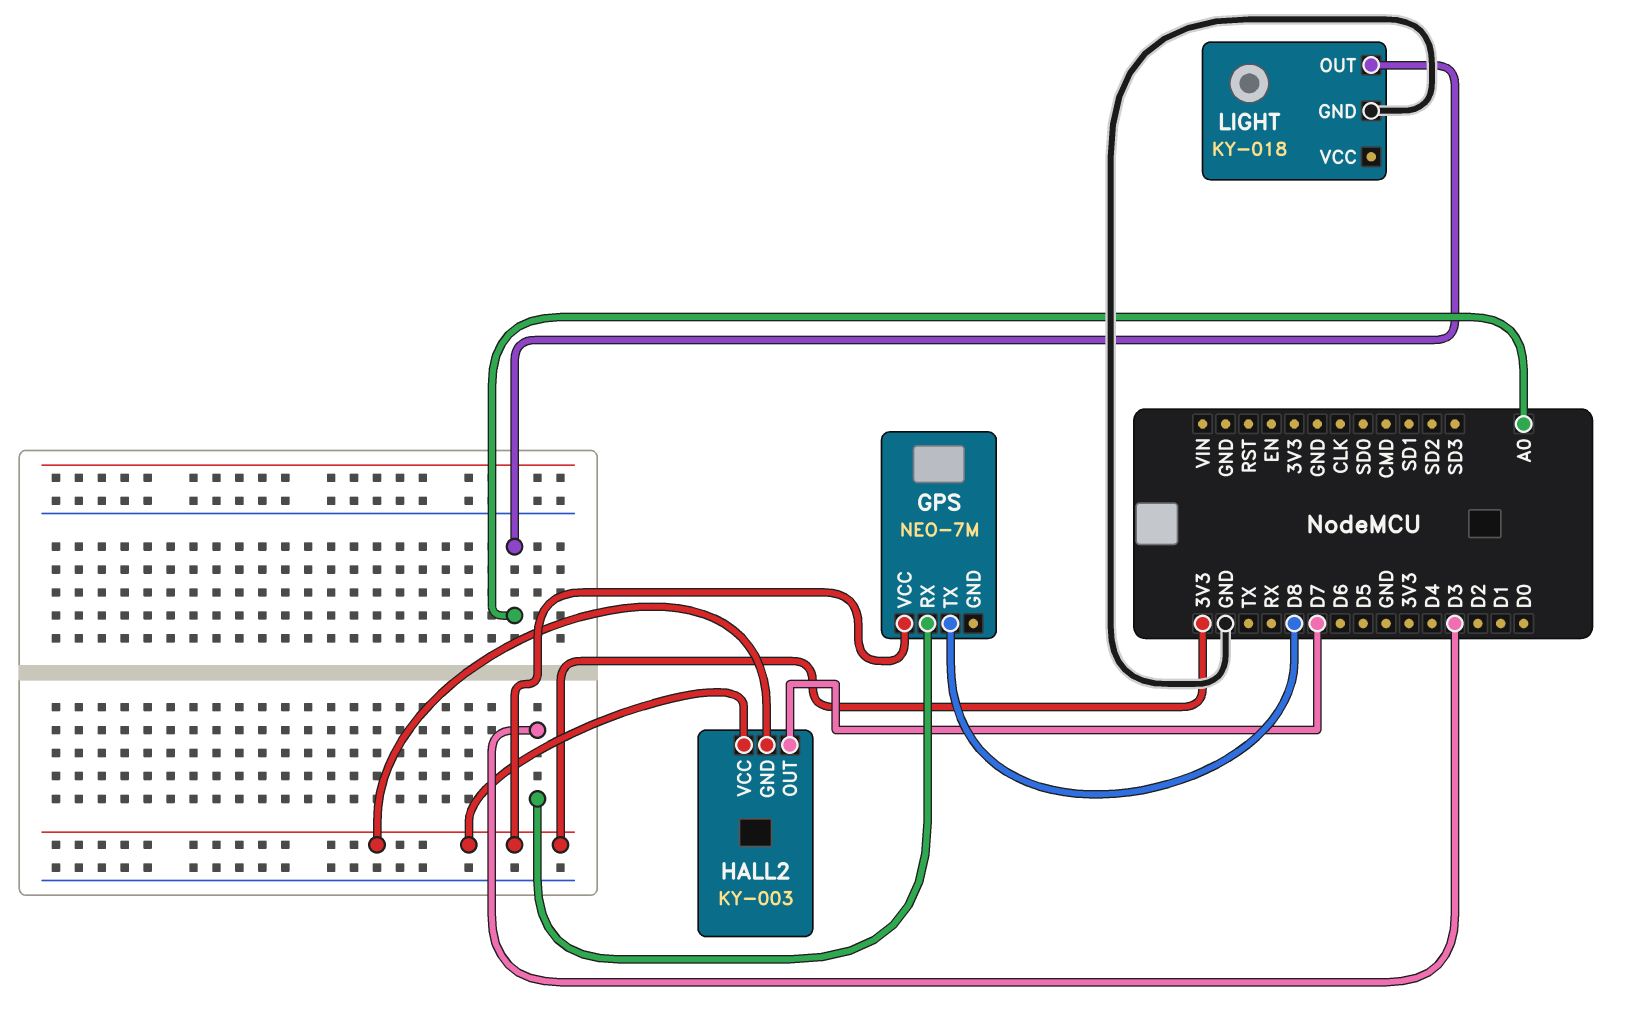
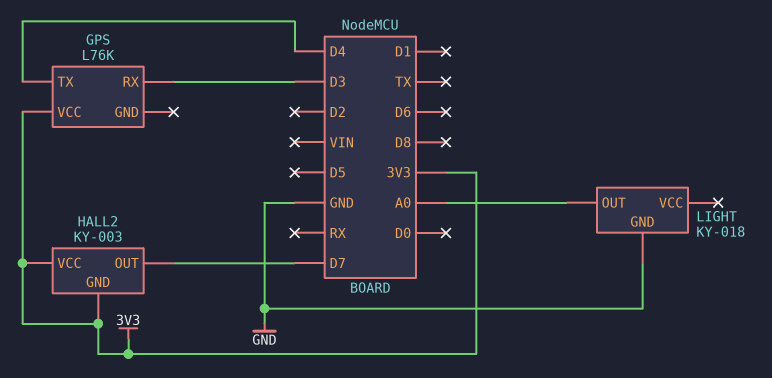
GPS: NEO-7M -> L76K
GPS pin TX: D8 -> D4

